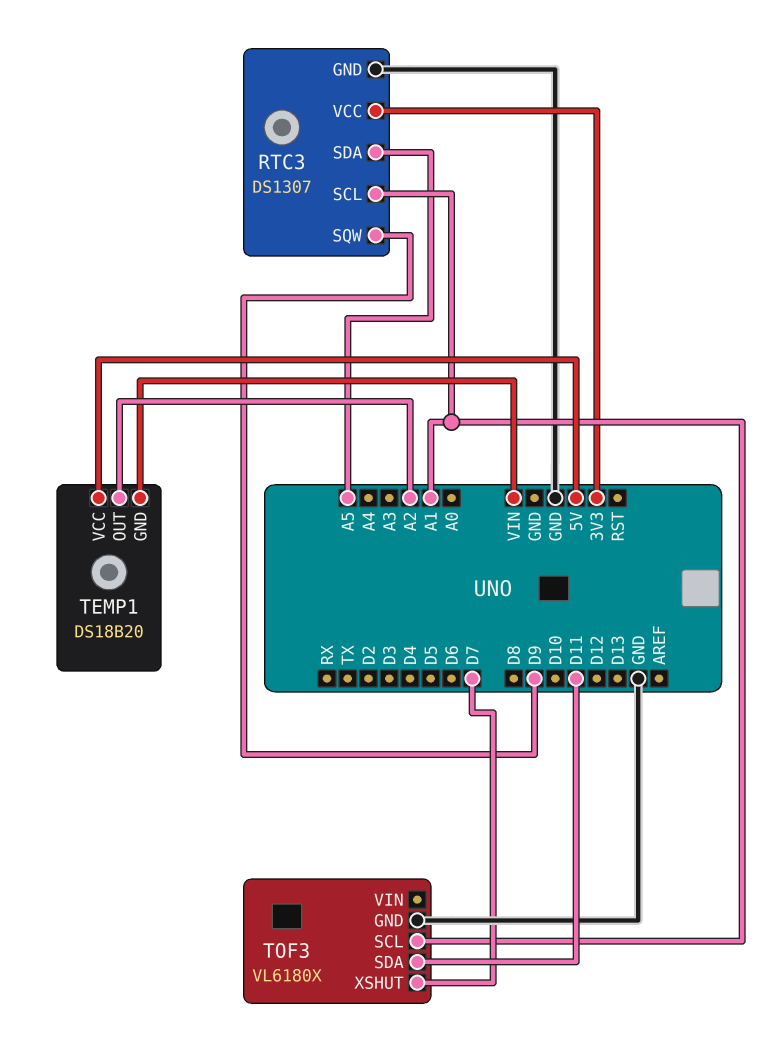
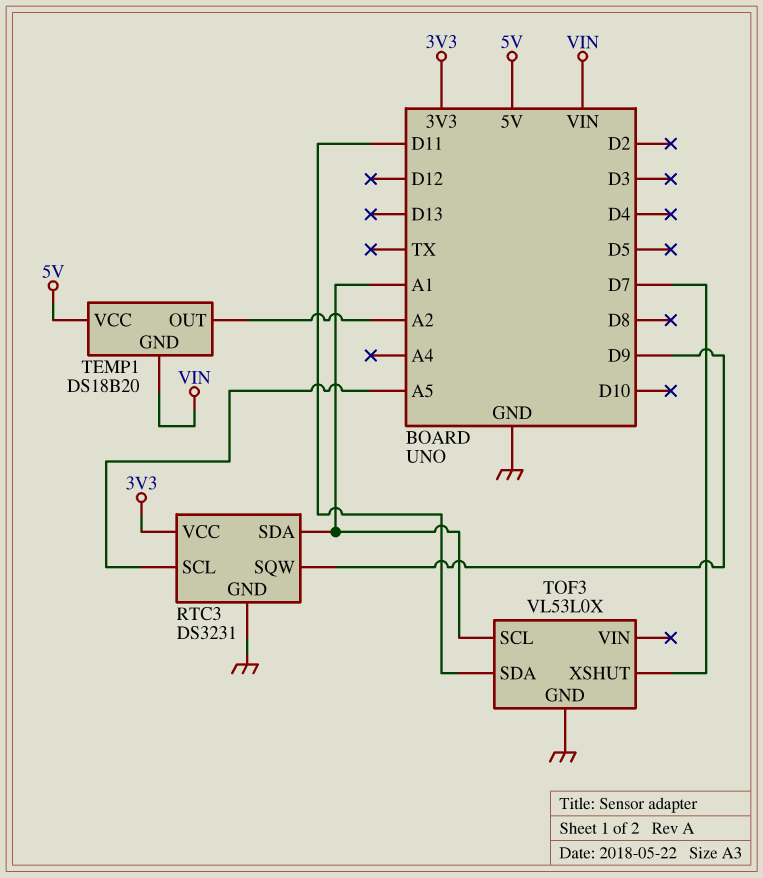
RTC3: DS1307 -> DS3231
RTC3 pin SCL: A1 -> A5
RTC3 pin SDA: A5 -> A1
TOF3: VL6180X -> VL53L0X

